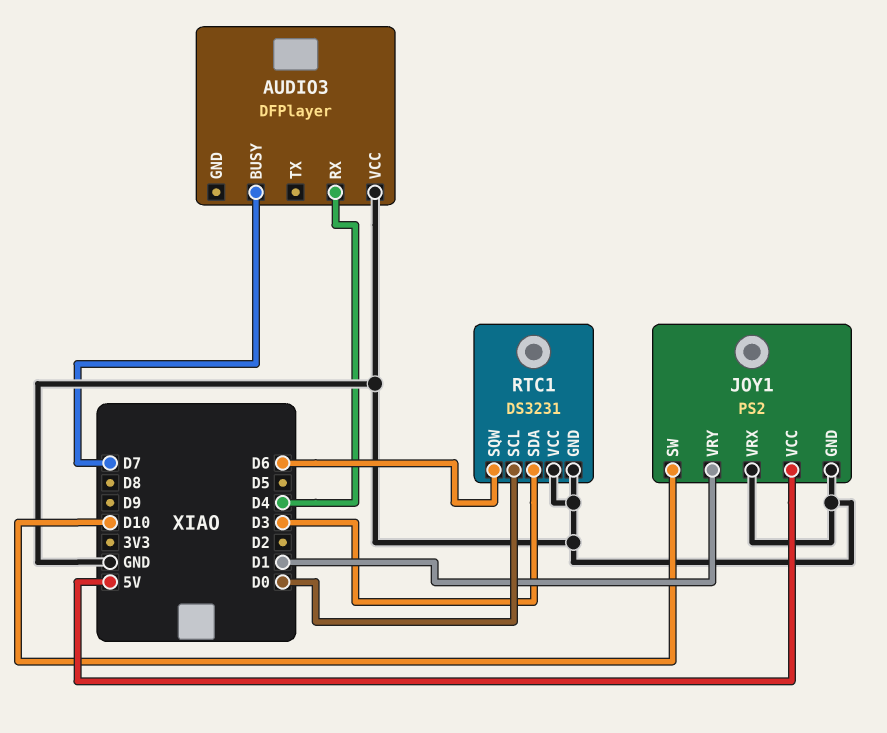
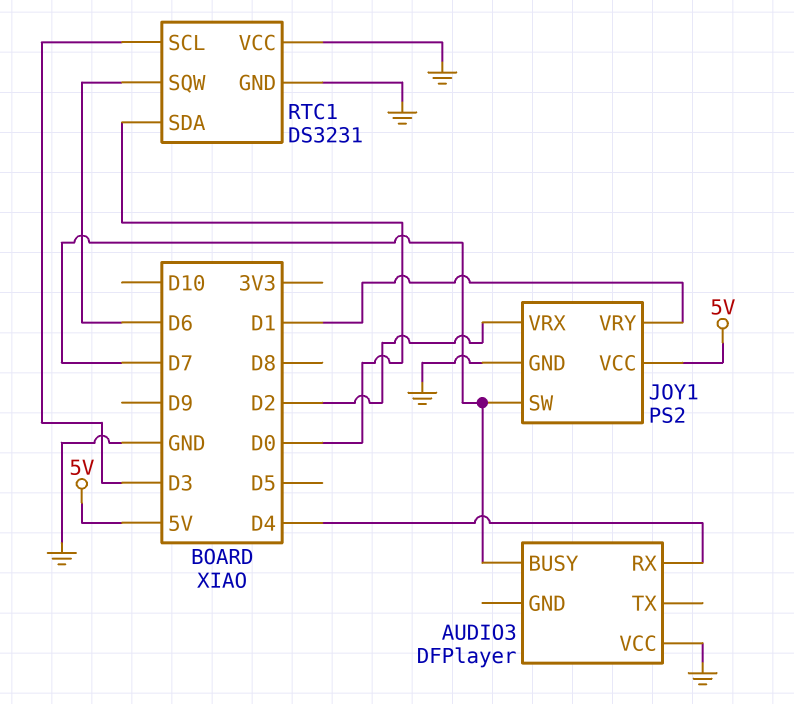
JOY1 pin SW: D10 -> D7
JOY1 pin VRX: GND -> D2
RTC1 pin SCL: D0 -> D3
RTC1 pin SDA: D3 -> D0

